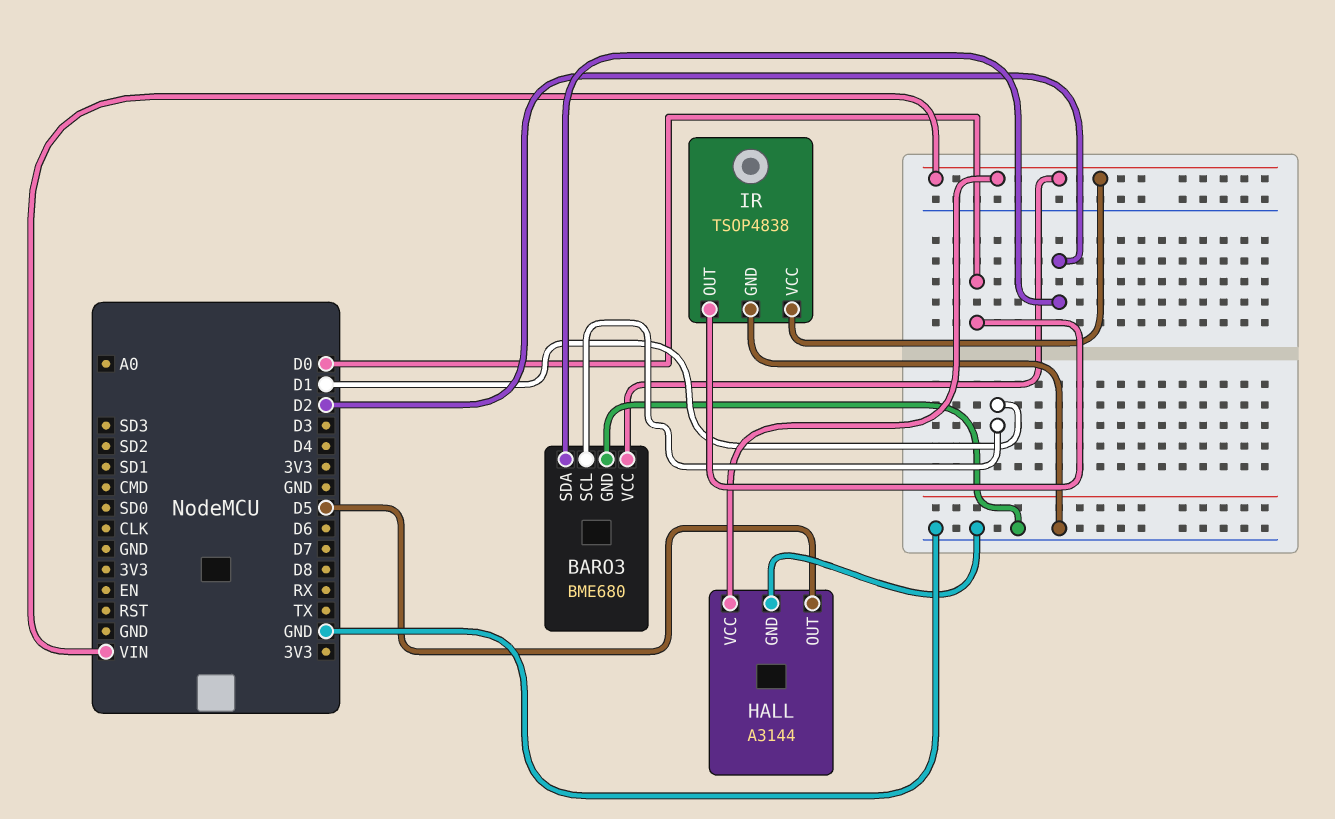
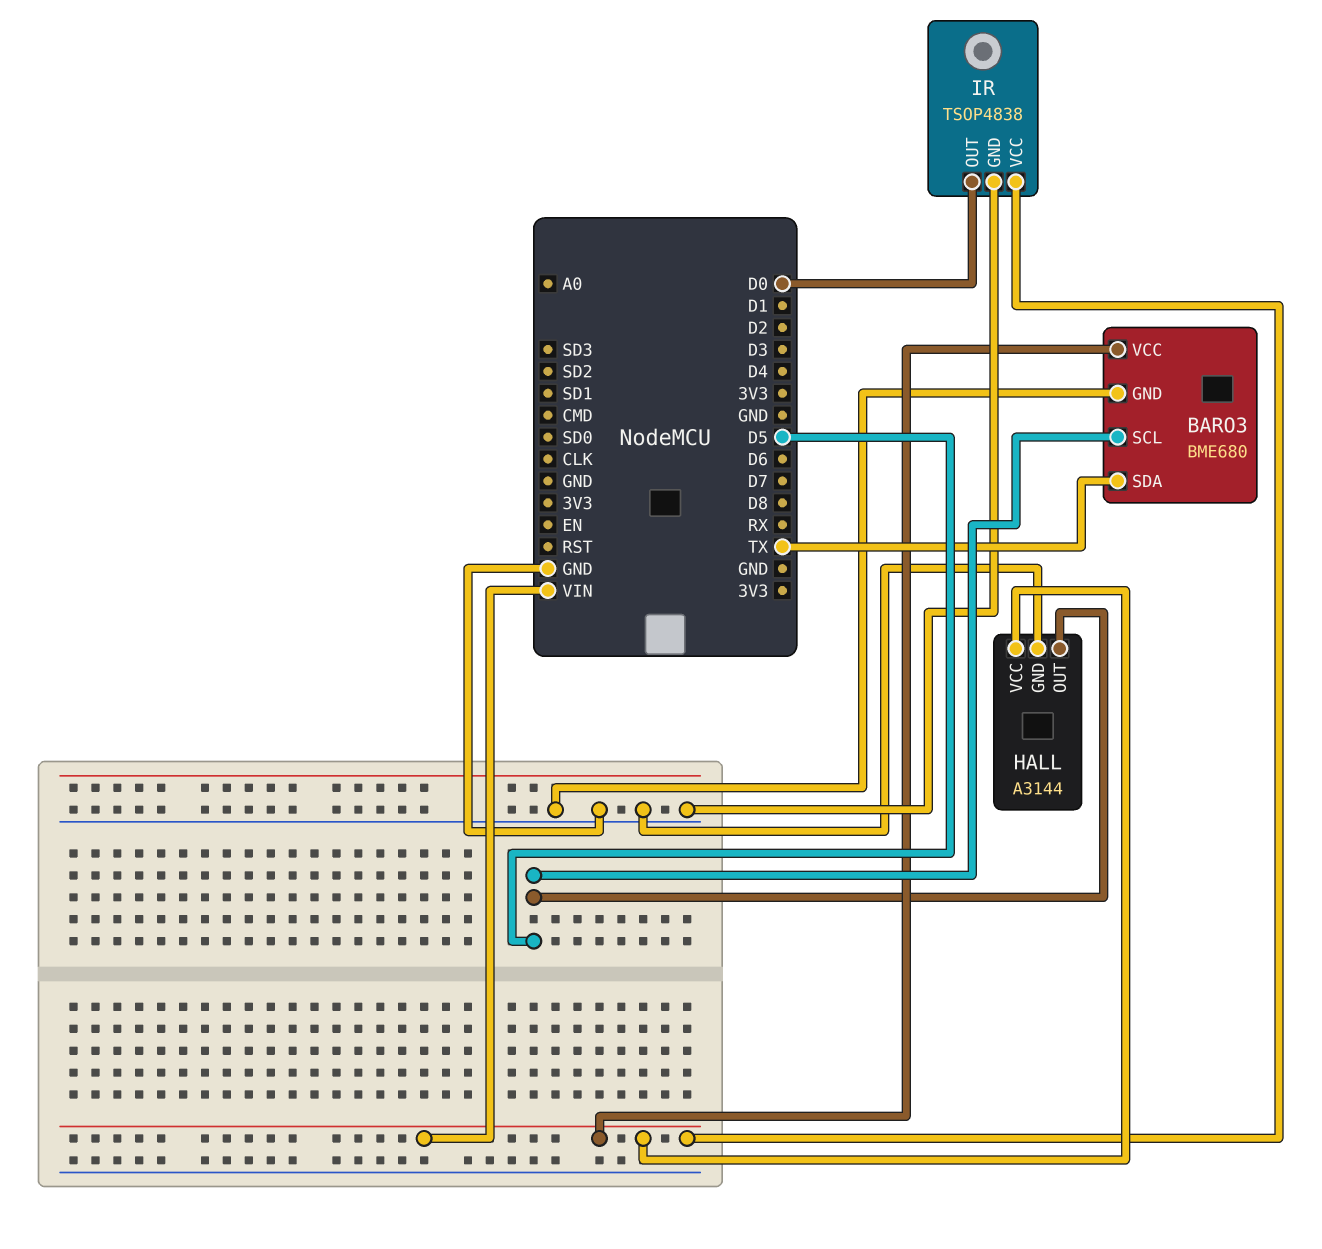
BARO3 pin SCL: D1 -> D5
BARO3 pin SDA: D2 -> TX

